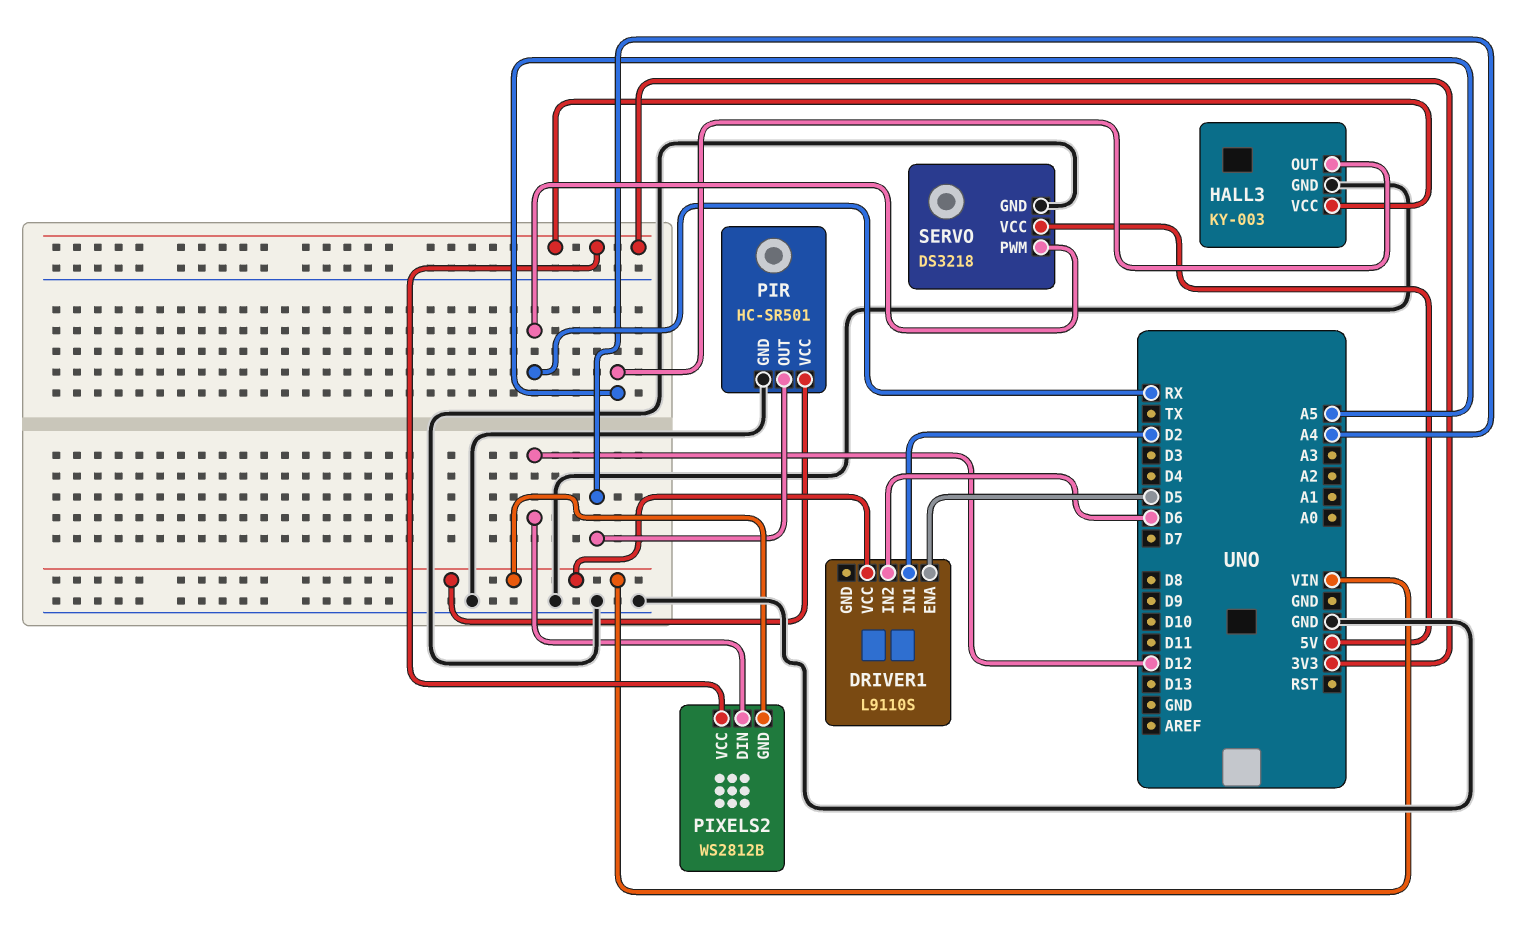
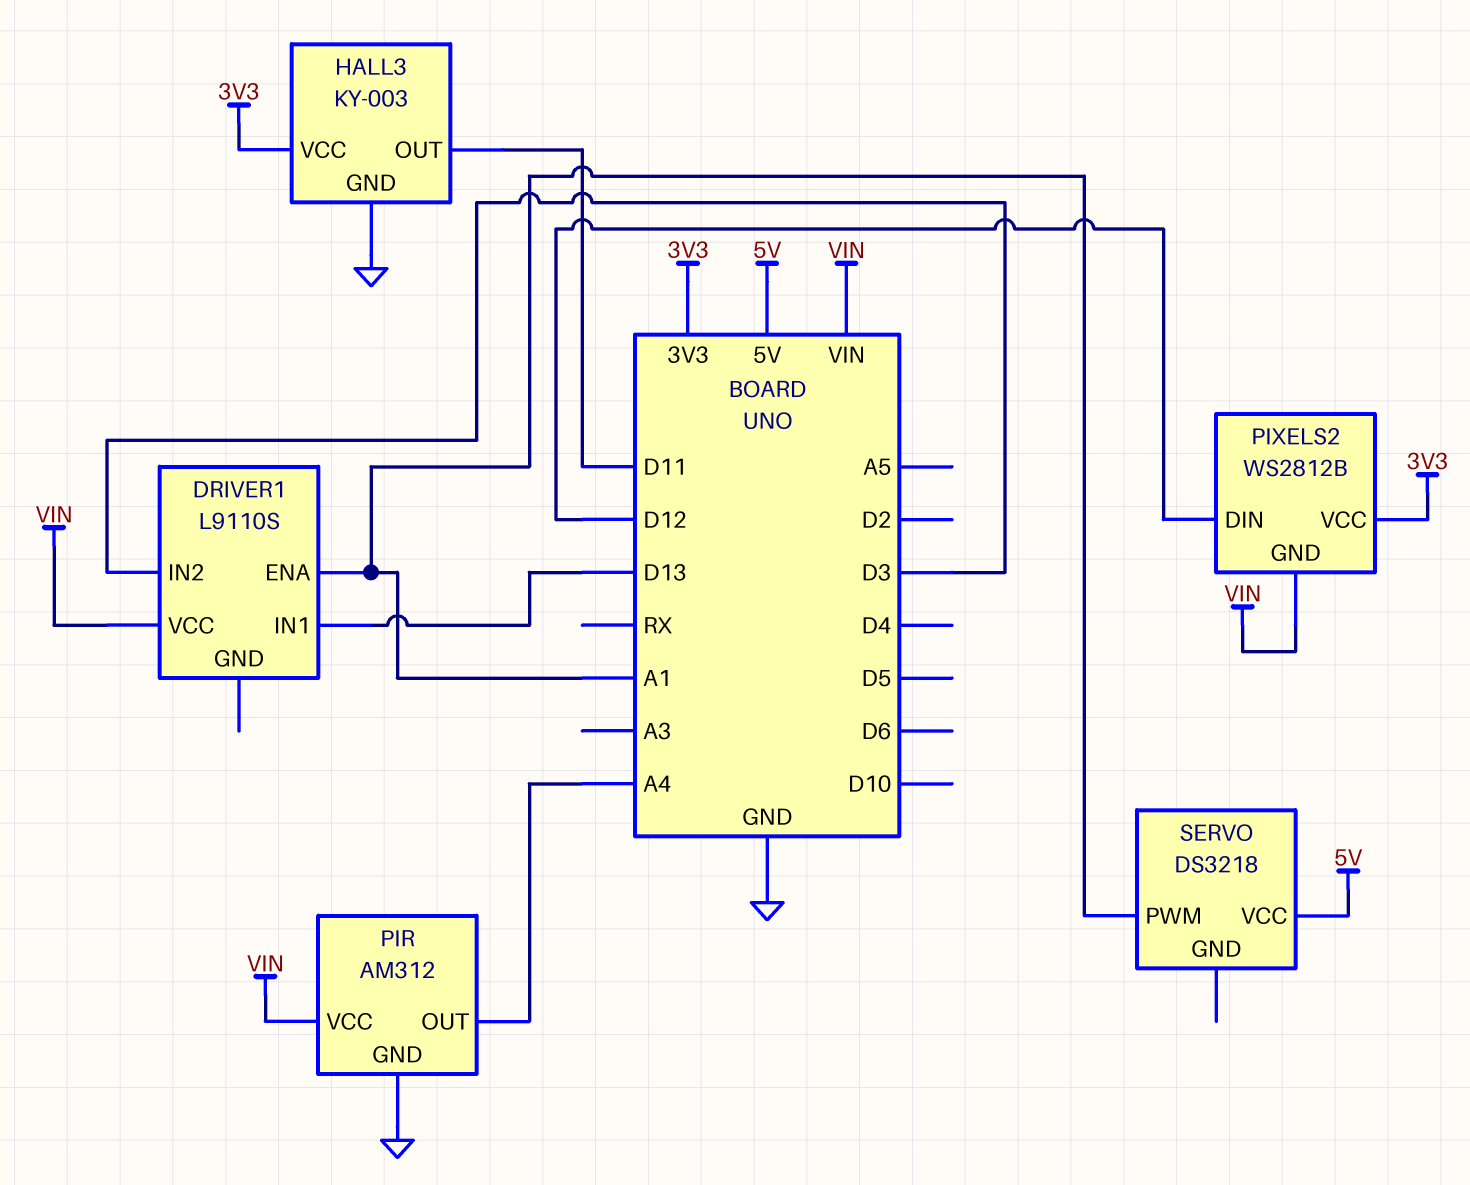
DRIVER1 pin ENA: D5 -> A1
DRIVER1 pin IN1: D2 -> D13
DRIVER1 pin IN2: D6 -> D3
HALL3 pin OUT: A5 -> D11
PIR: HC-SR501 -> AM312
SERVO pin GND: GND -> none
SERVO pin PWM: RX -> A1

